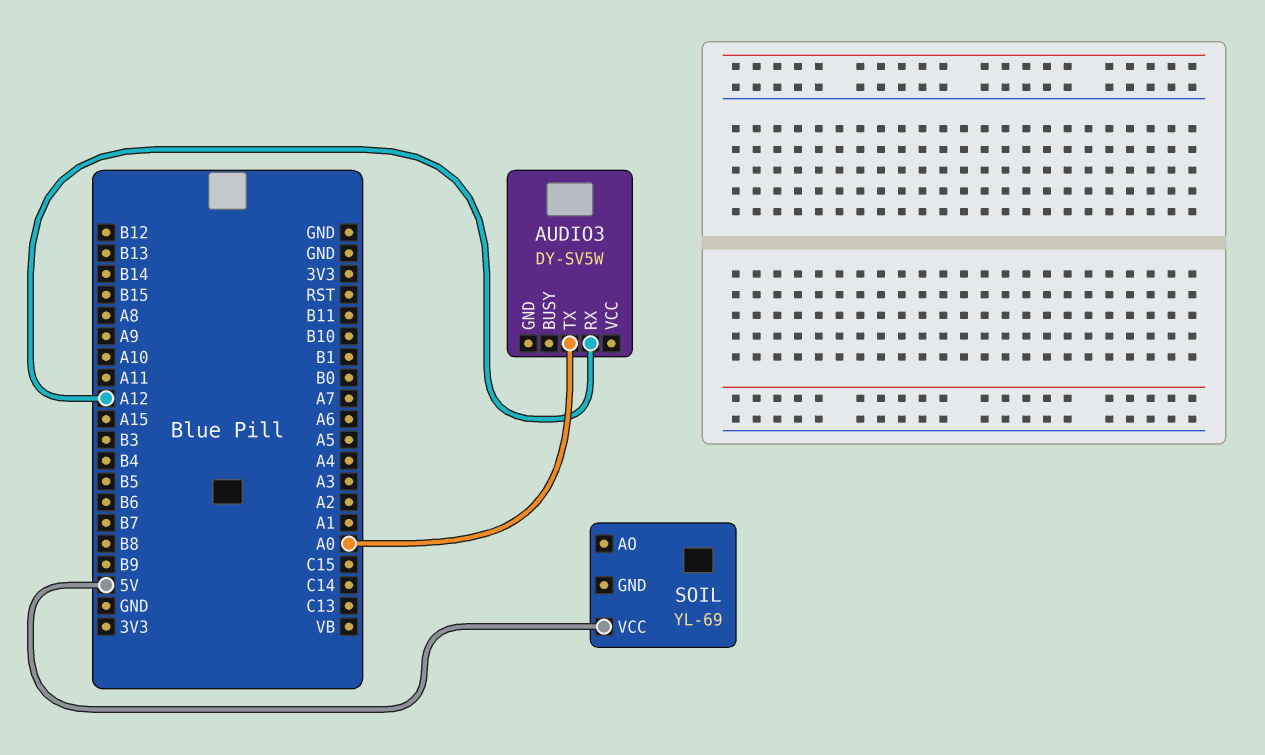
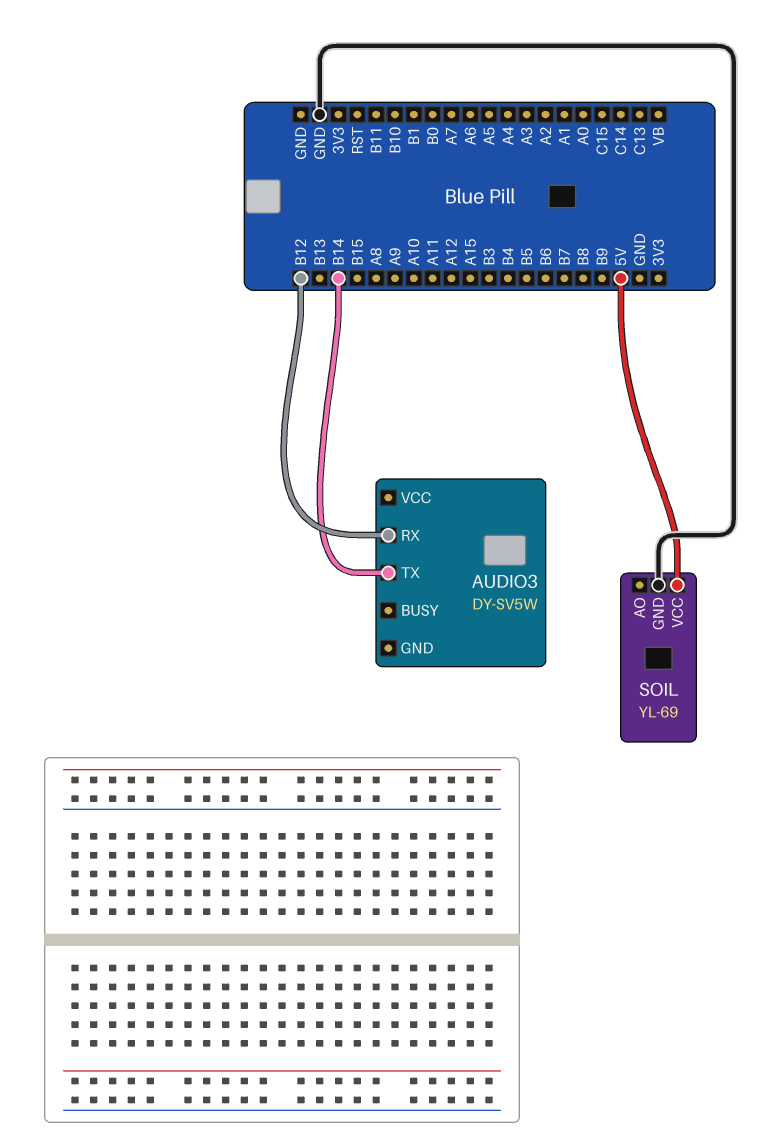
AUDIO3 pin RX: A12 -> B12
AUDIO3 pin TX: A0 -> B14
SOIL pin GND: none -> GND

